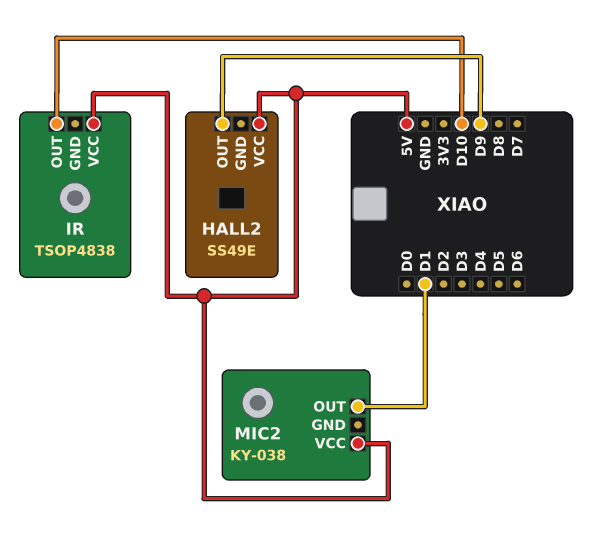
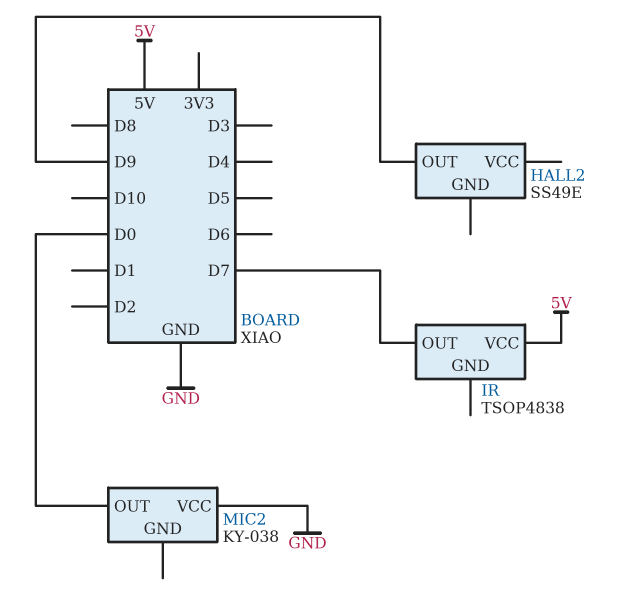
HALL2 pin VCC: 5V -> none
IR pin OUT: D10 -> D7
MIC2 pin OUT: D1 -> D0
MIC2 pin VCC: 5V -> GND

